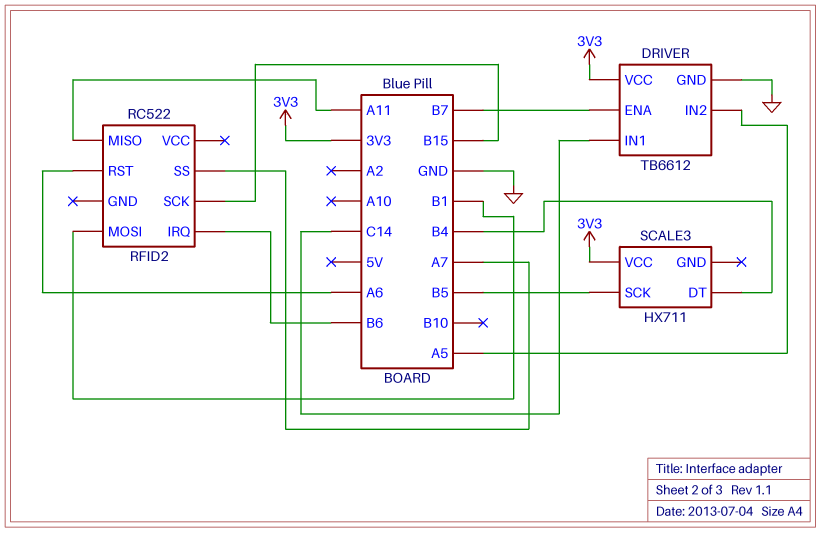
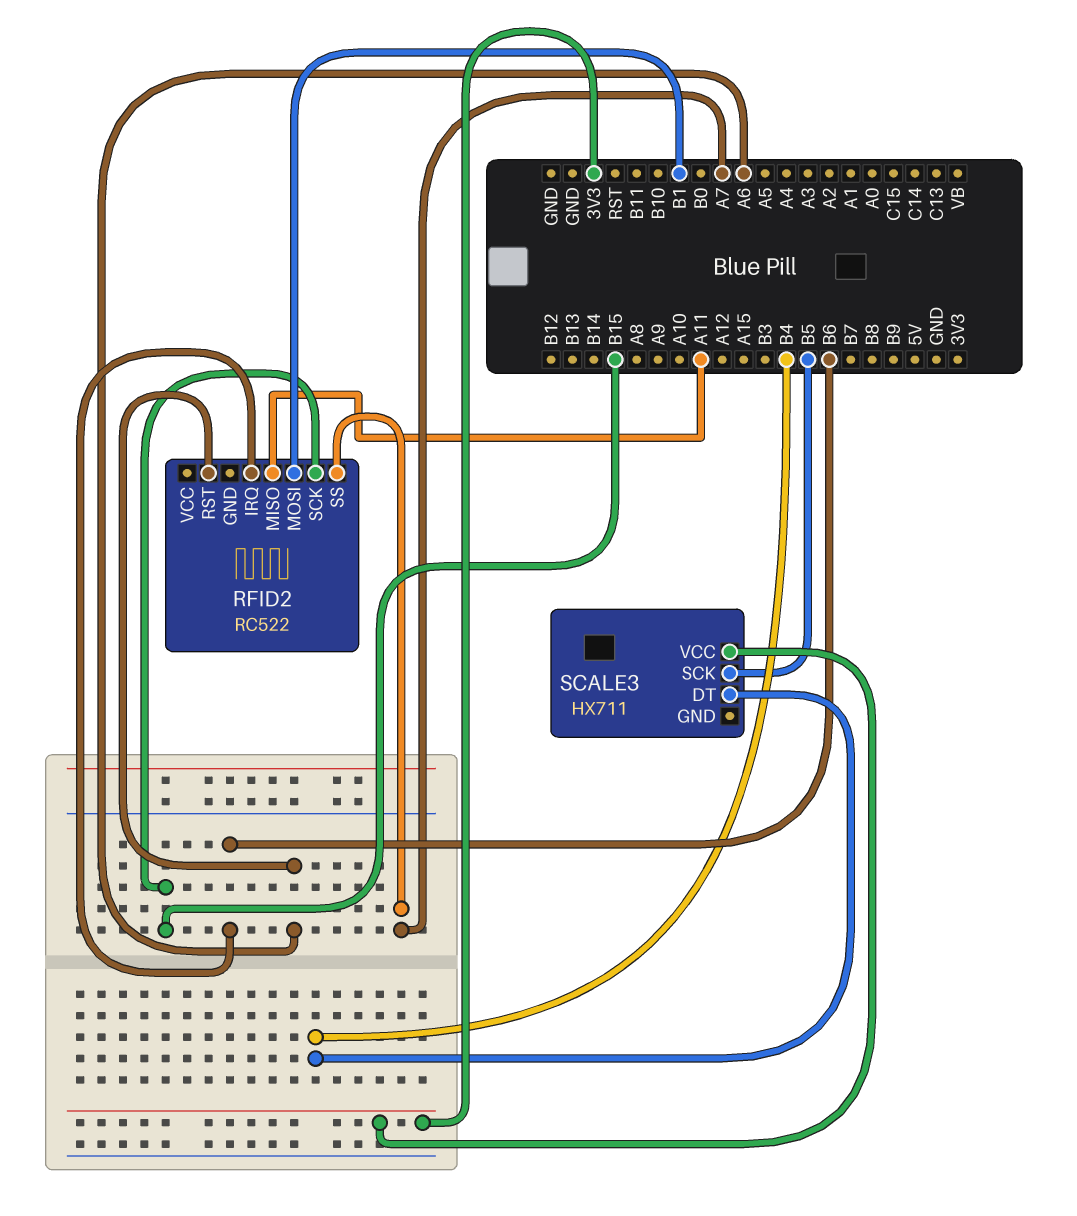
DRIVER: TB6612 -> none
DRIVER pin ENA: B7 -> none
DRIVER pin GND: GND -> none
DRIVER pin IN1: C14 -> none
DRIVER pin IN2: A5 -> none
DRIVER pin VCC: 3V3 -> none

